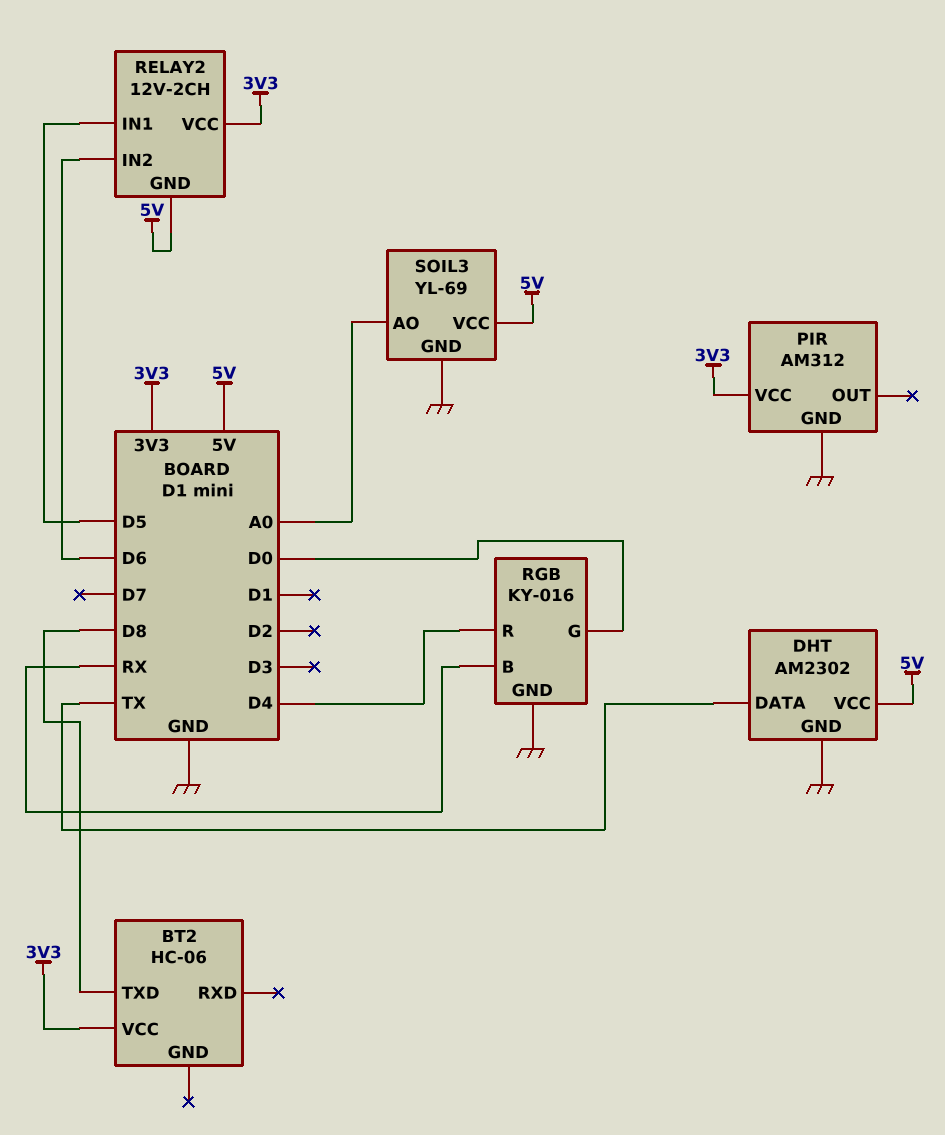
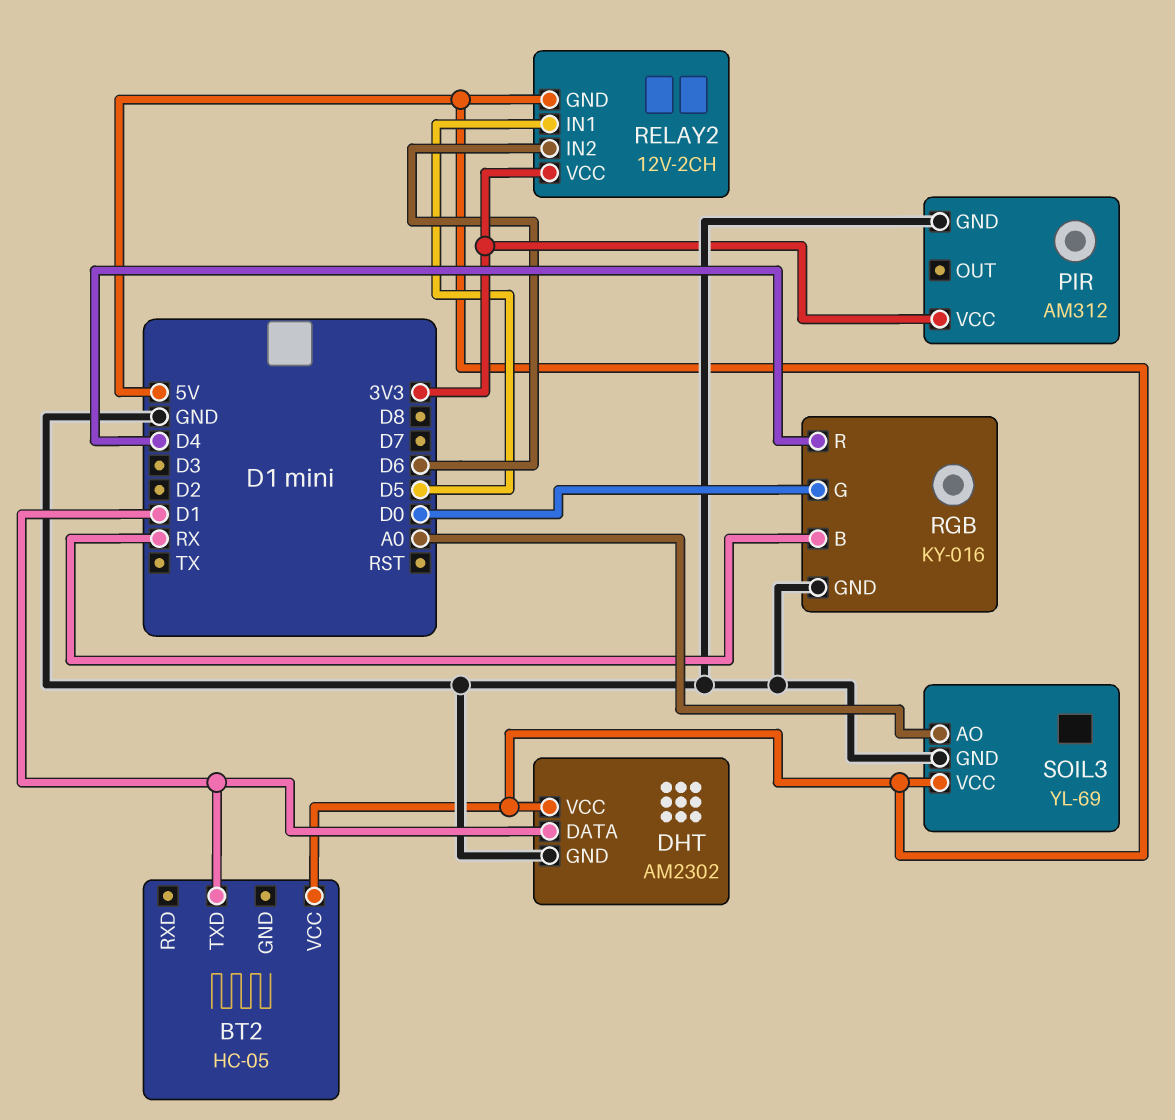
BT2: HC-06 -> HC-05
BT2 pin TXD: D8 -> D1
BT2 pin VCC: 3V3 -> 5V
DHT pin DATA: TX -> D1

